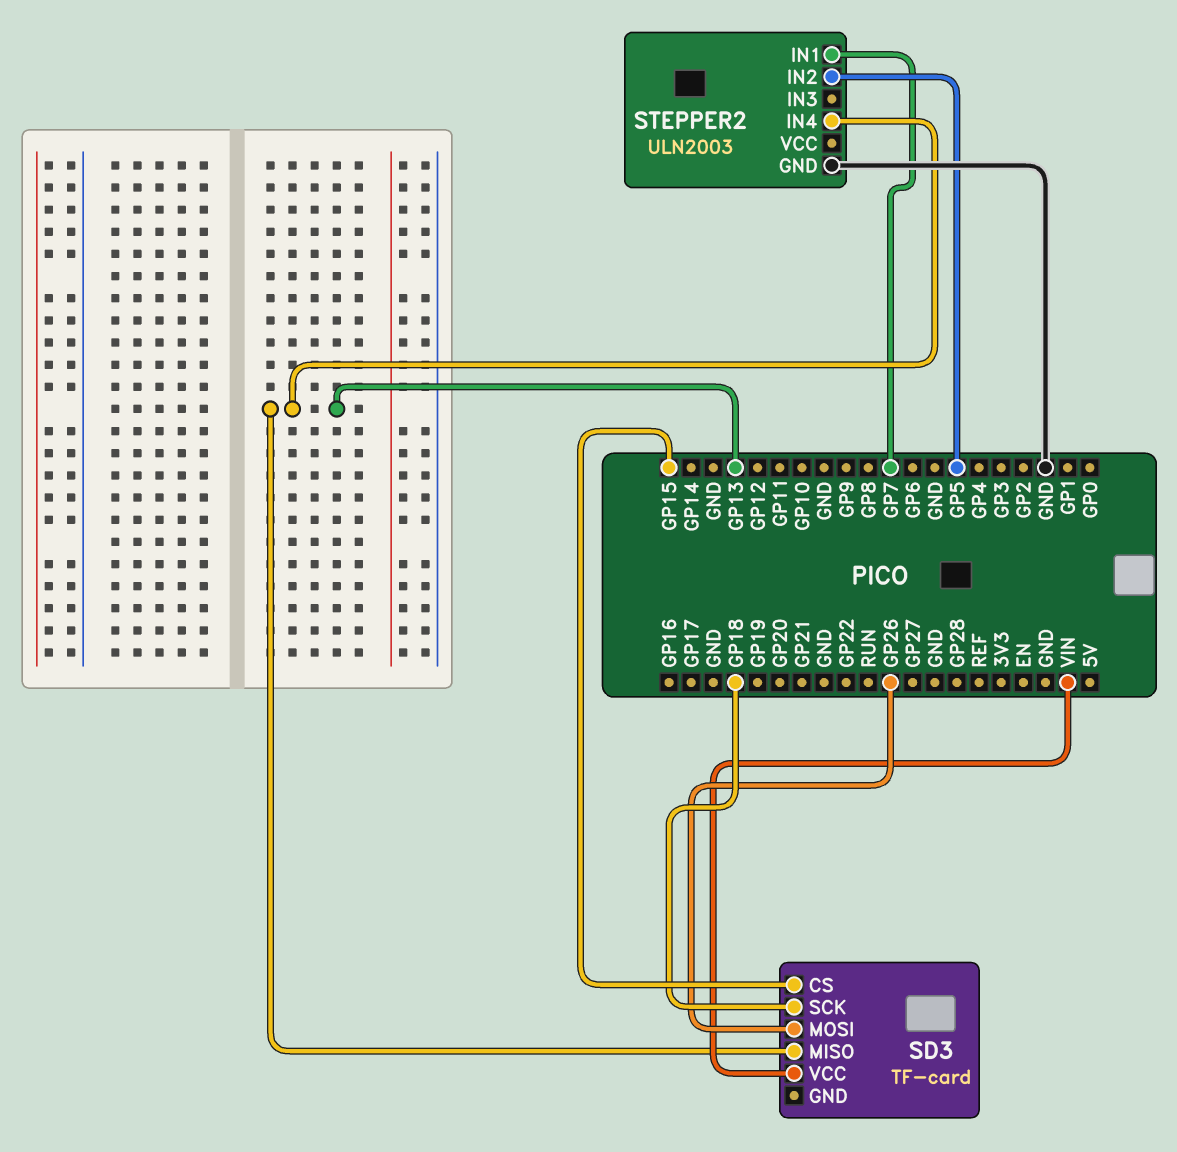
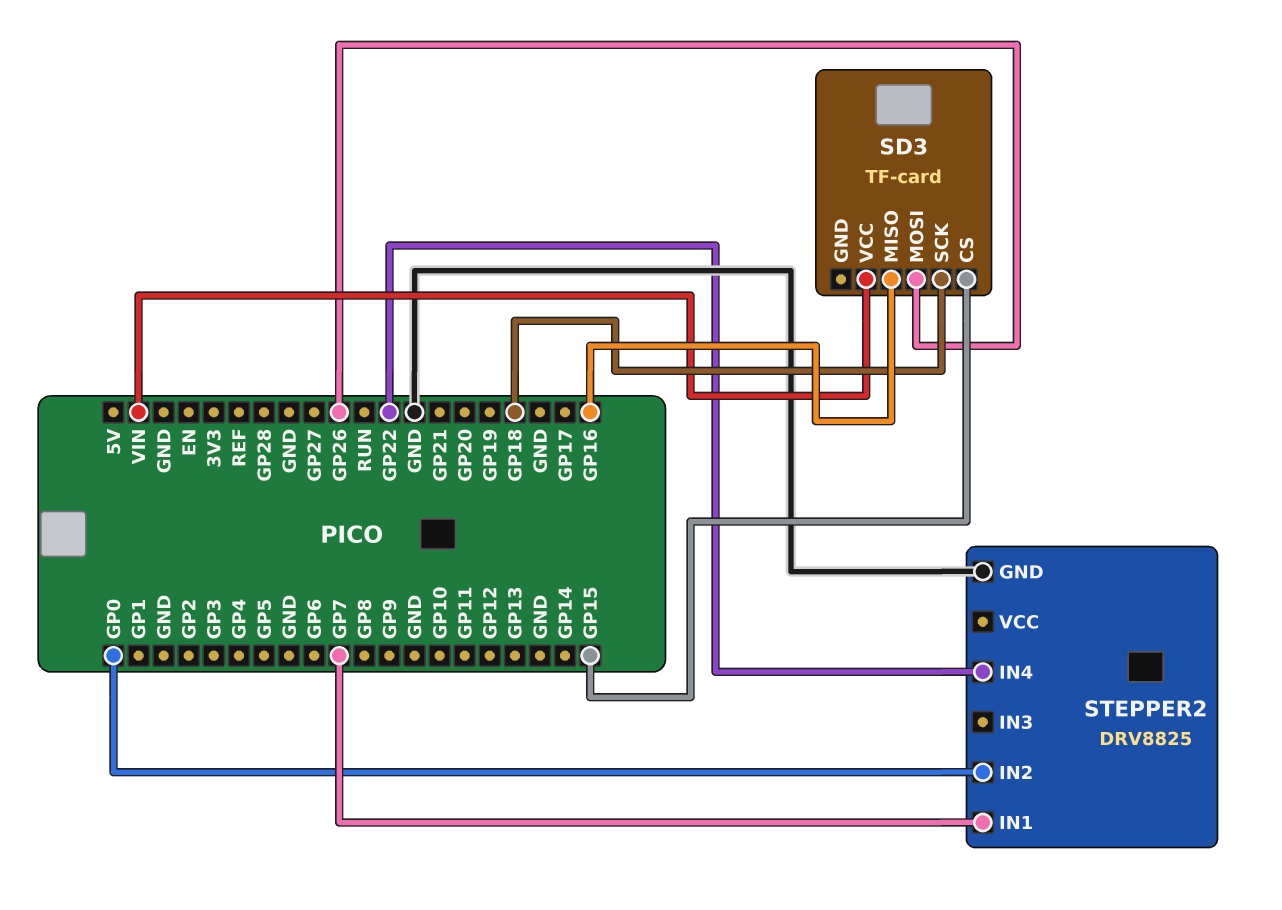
SD3 pin MISO: GP13 -> GP16
STEPPER2: ULN2003 -> DRV8825
STEPPER2 pin IN2: GP5 -> GP0
STEPPER2 pin IN4: GP13 -> GP22

